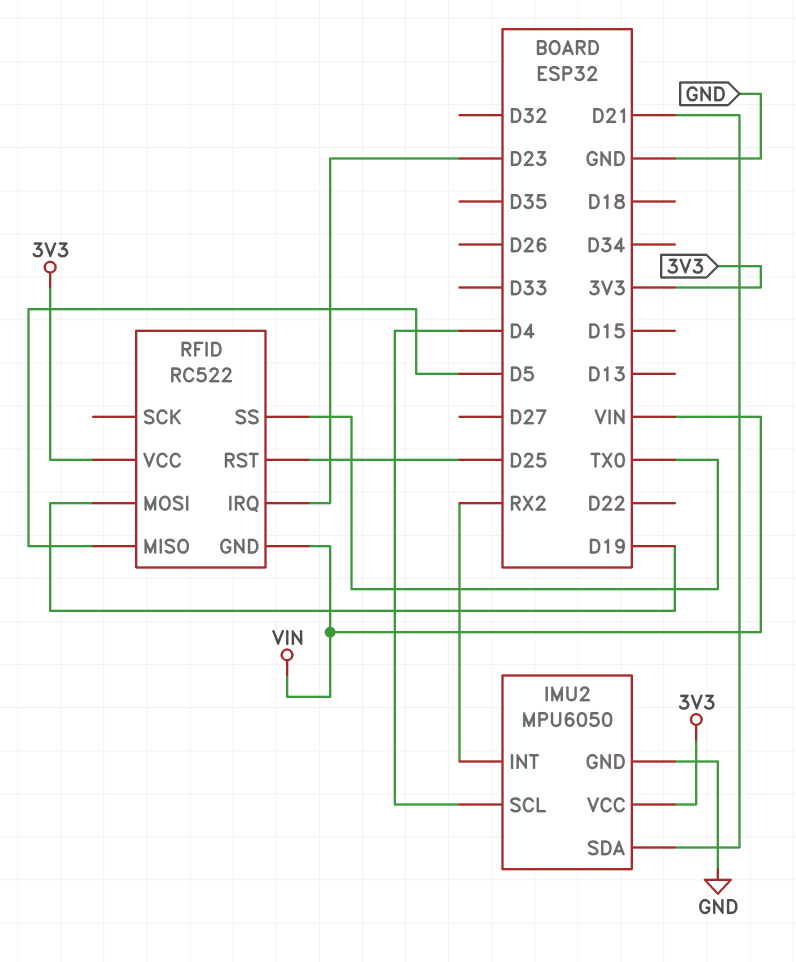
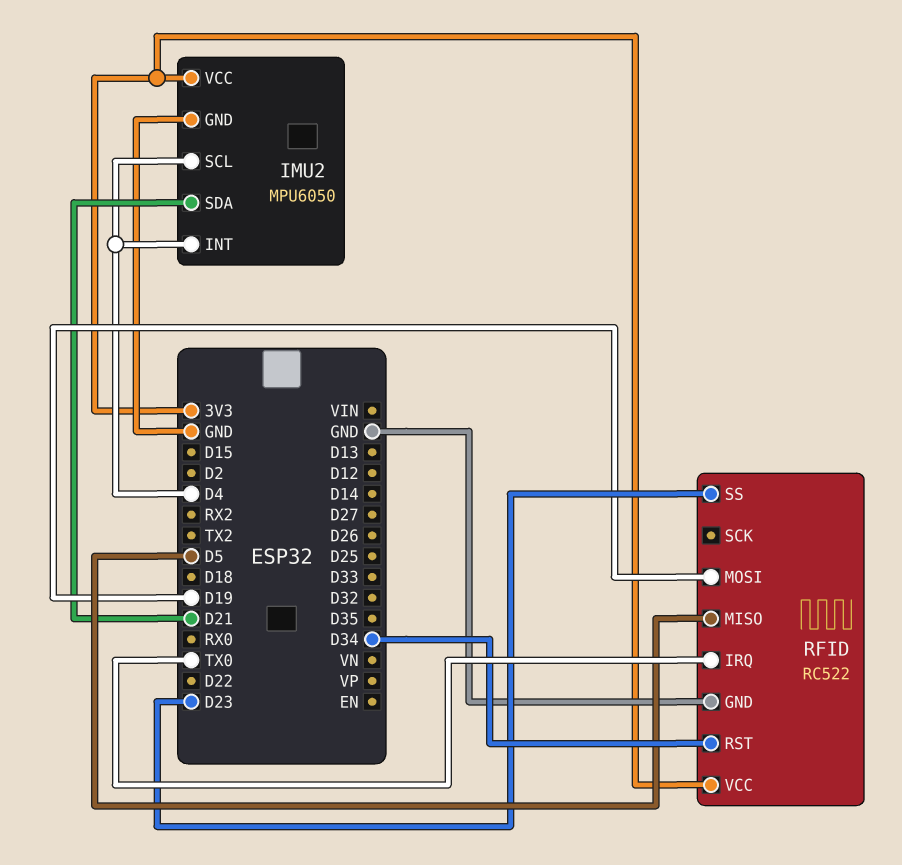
IMU2 pin INT: RX2 -> D4
RFID pin GND: VIN -> GND
RFID pin IRQ: D23 -> TX0
RFID pin RST: D25 -> D34
RFID pin SS: TX0 -> D23

